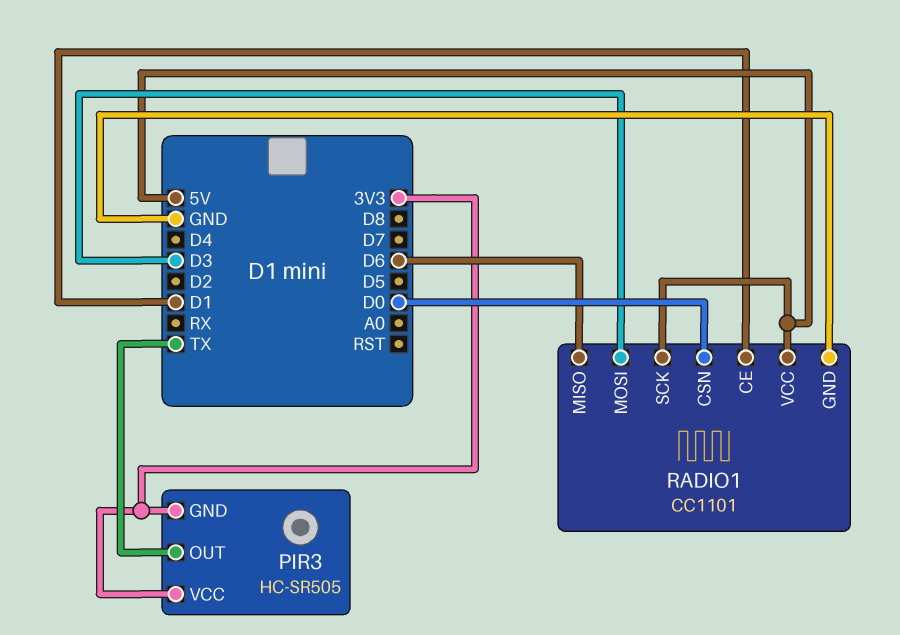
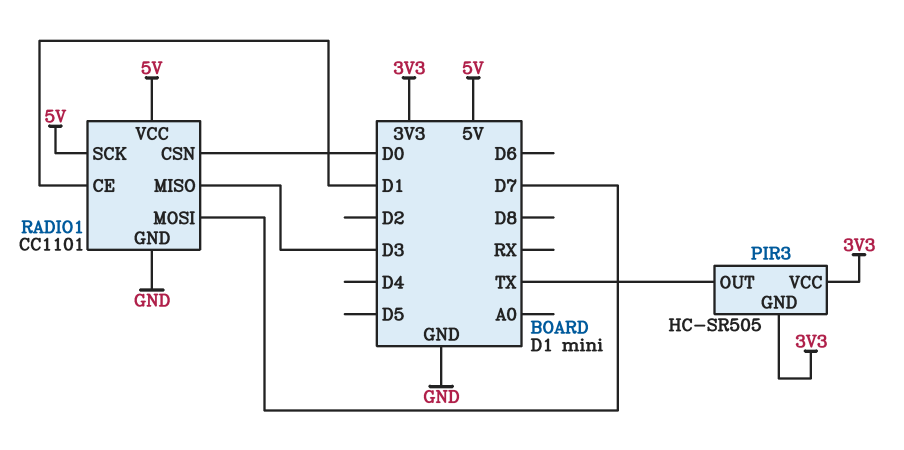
RADIO1 pin MISO: D6 -> D3
RADIO1 pin MOSI: D3 -> D7

